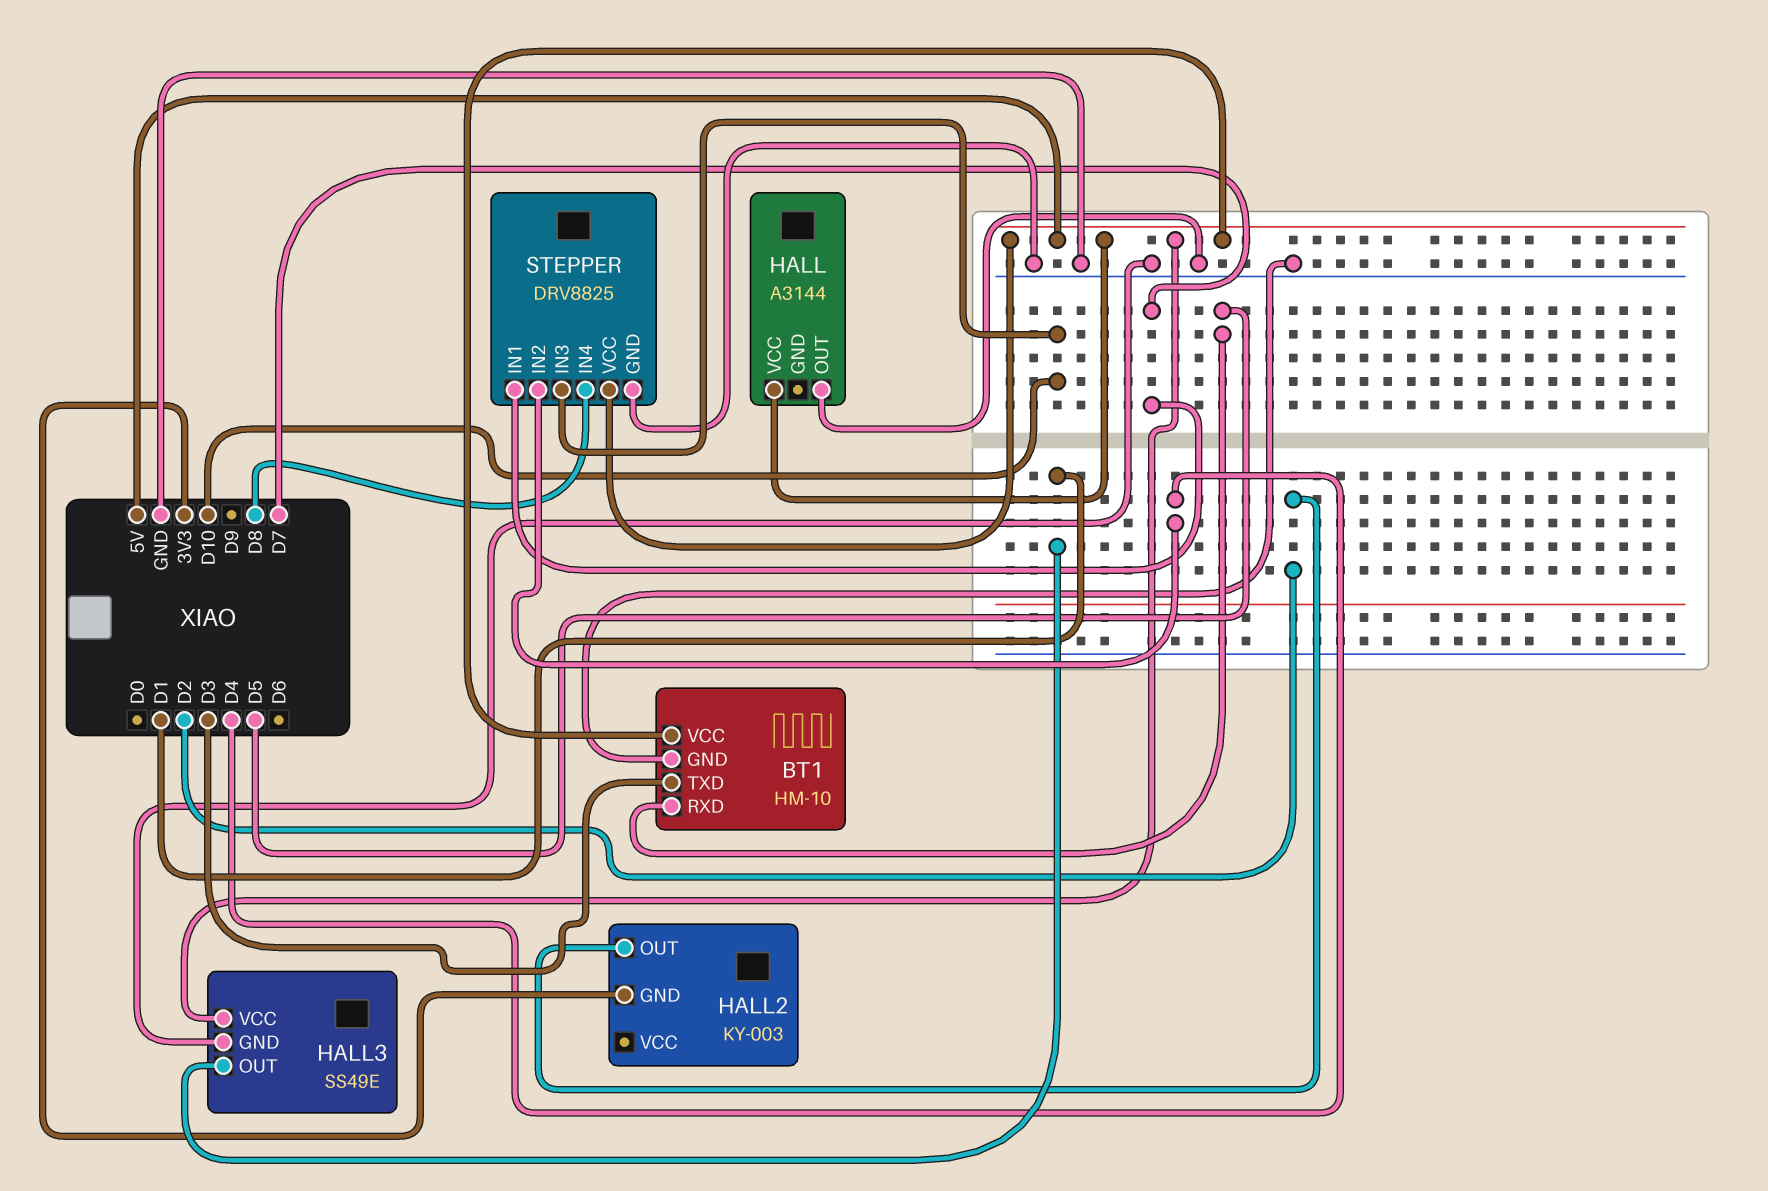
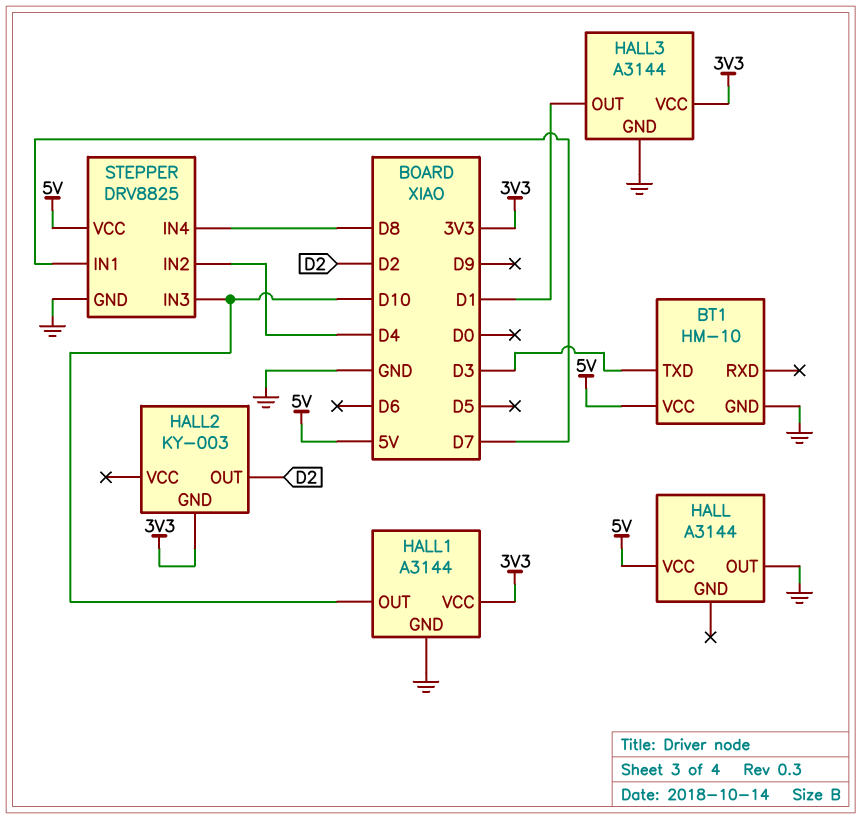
BT1 pin RXD: D5 -> none
HALL1: none -> A3144
HALL1 pin GND: none -> GND
HALL1 pin OUT: none -> D10
HALL1 pin VCC: none -> 3V3
HALL3: SS49E -> A3144
HALL3 pin VCC: 5V -> 3V3

